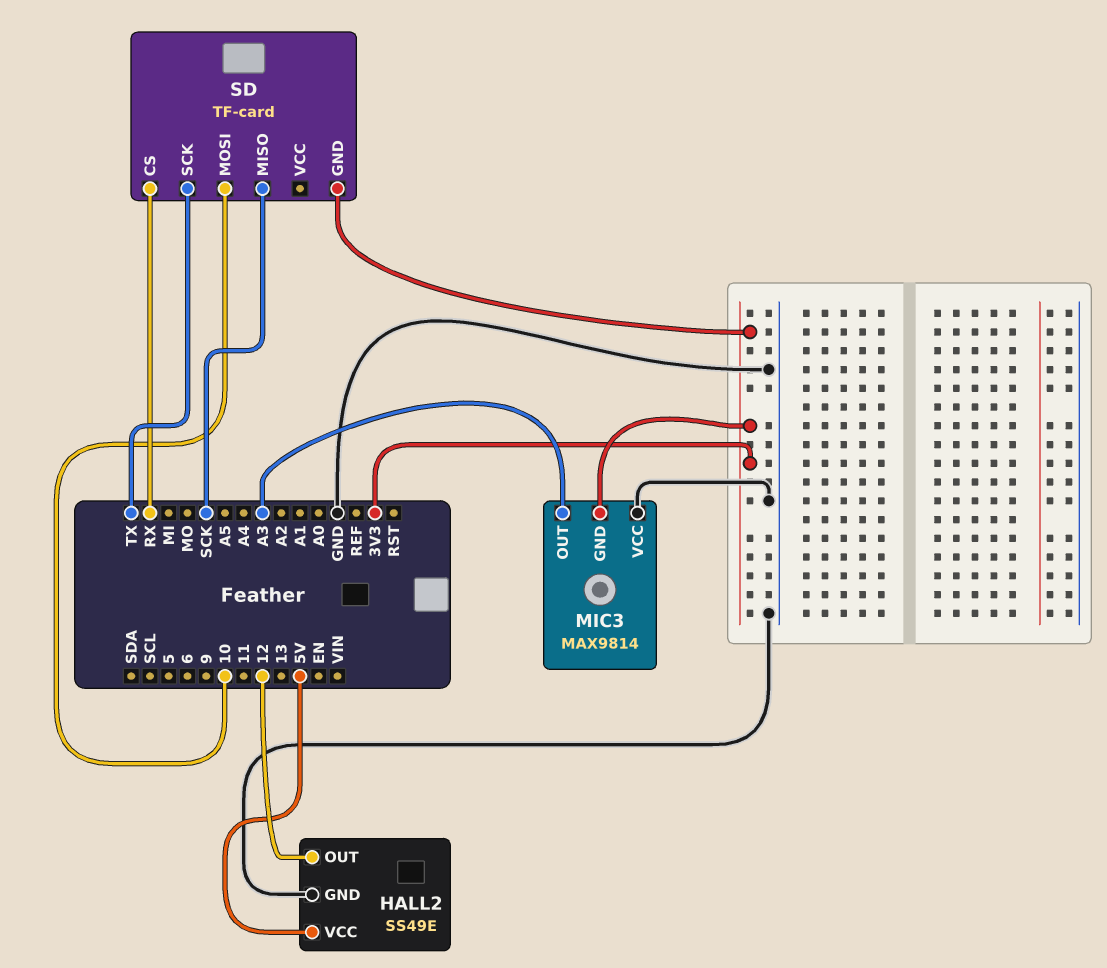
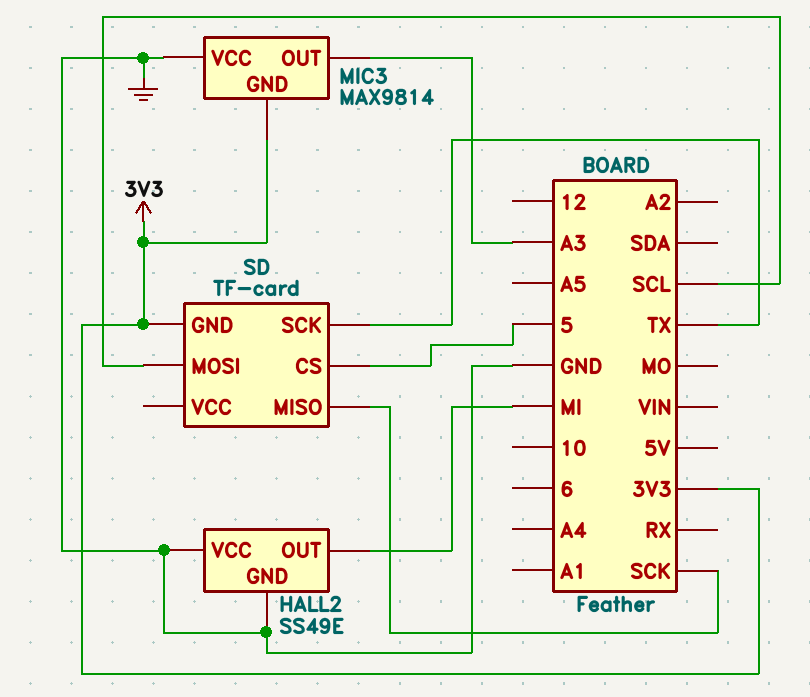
HALL2 pin OUT: 12 -> MI
HALL2 pin VCC: 5V -> GND
SD pin CS: RX -> 5
SD pin MOSI: 10 -> SCL

